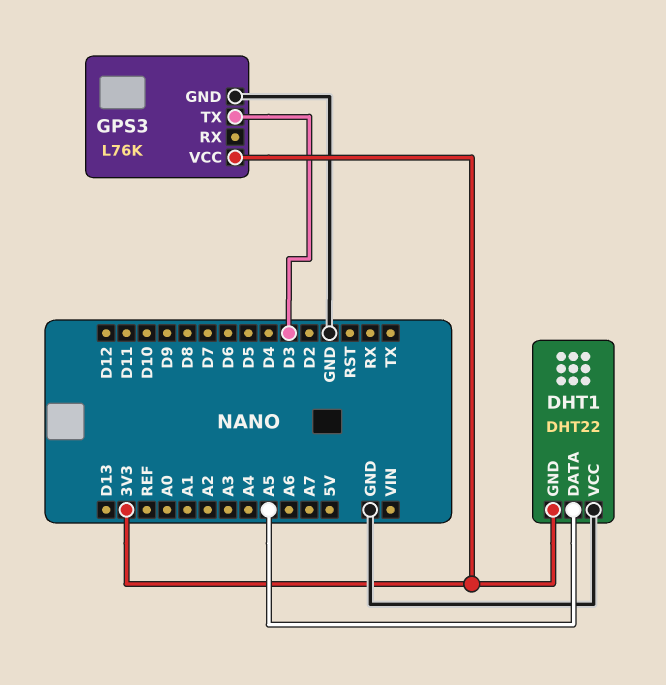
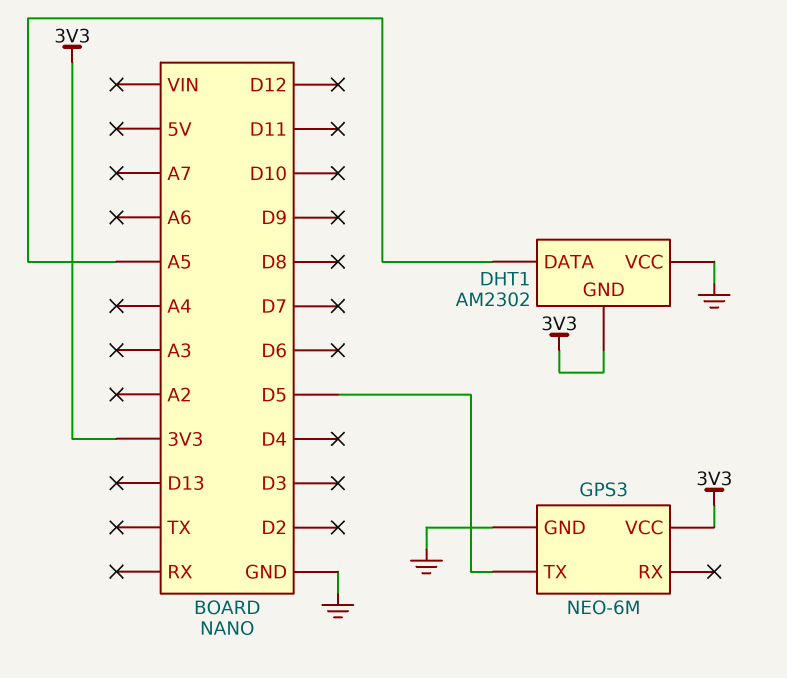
DHT1: DHT22 -> AM2302
GPS3: L76K -> NEO-6M
GPS3 pin TX: D3 -> D5

